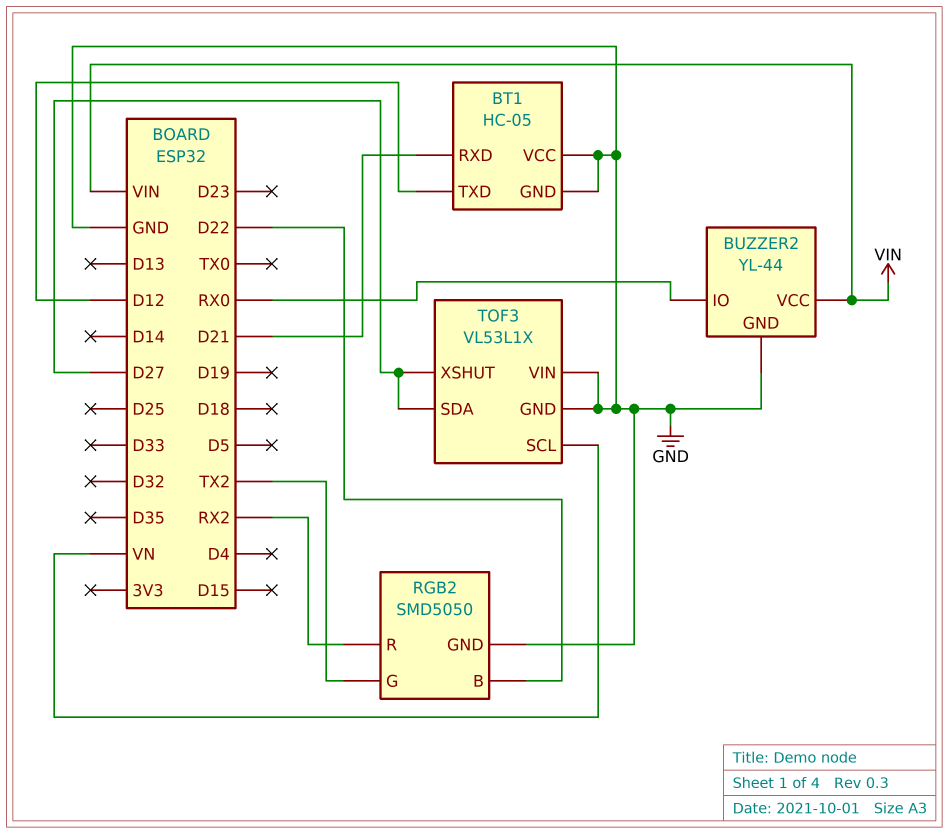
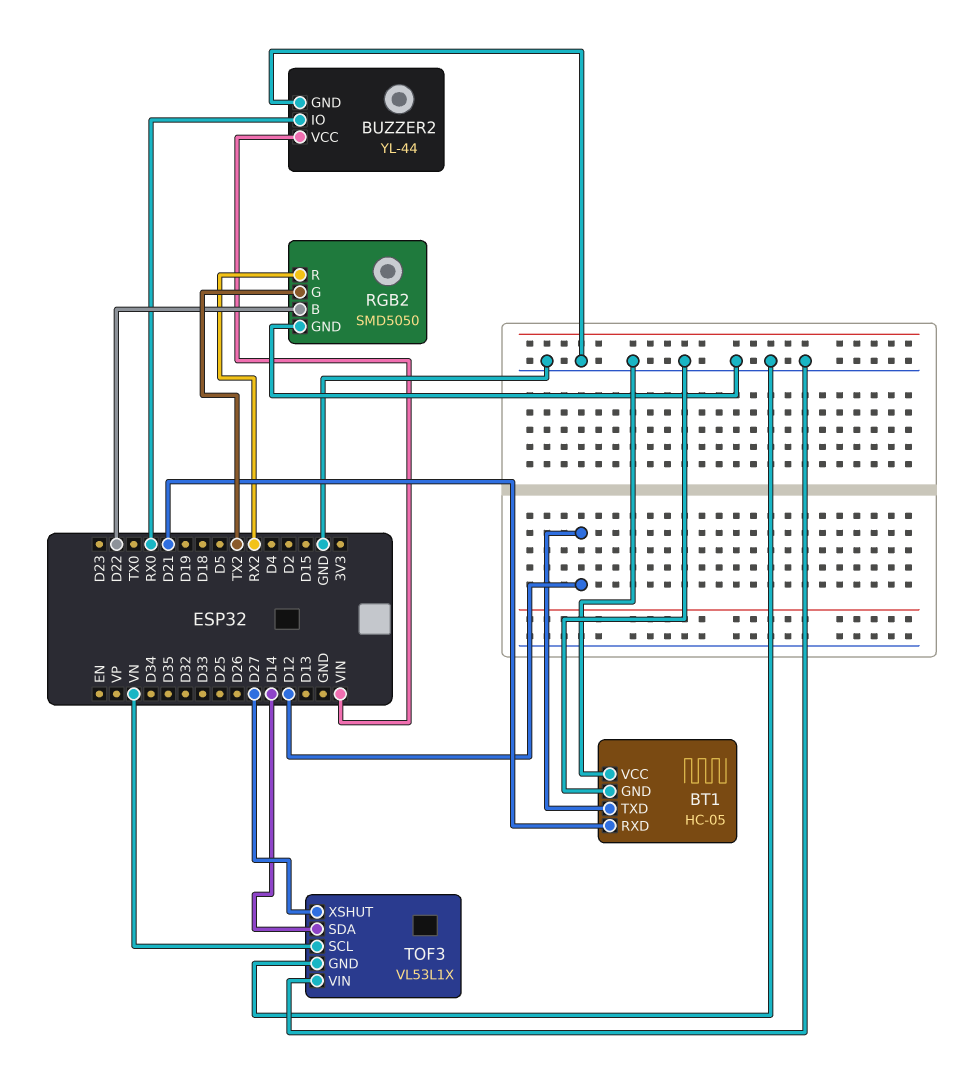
TOF3 pin SDA: D27 -> D14

